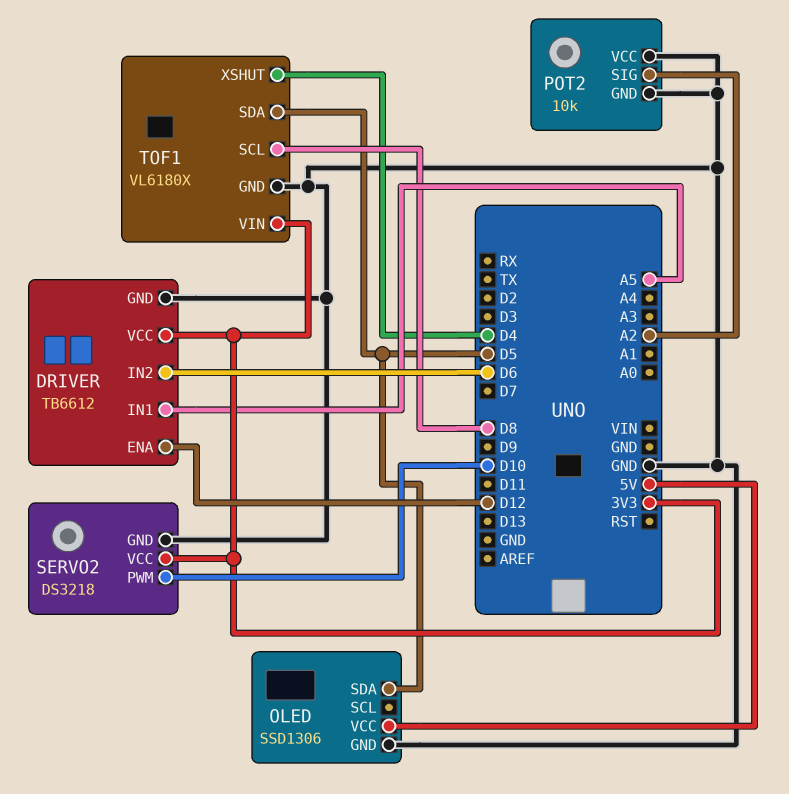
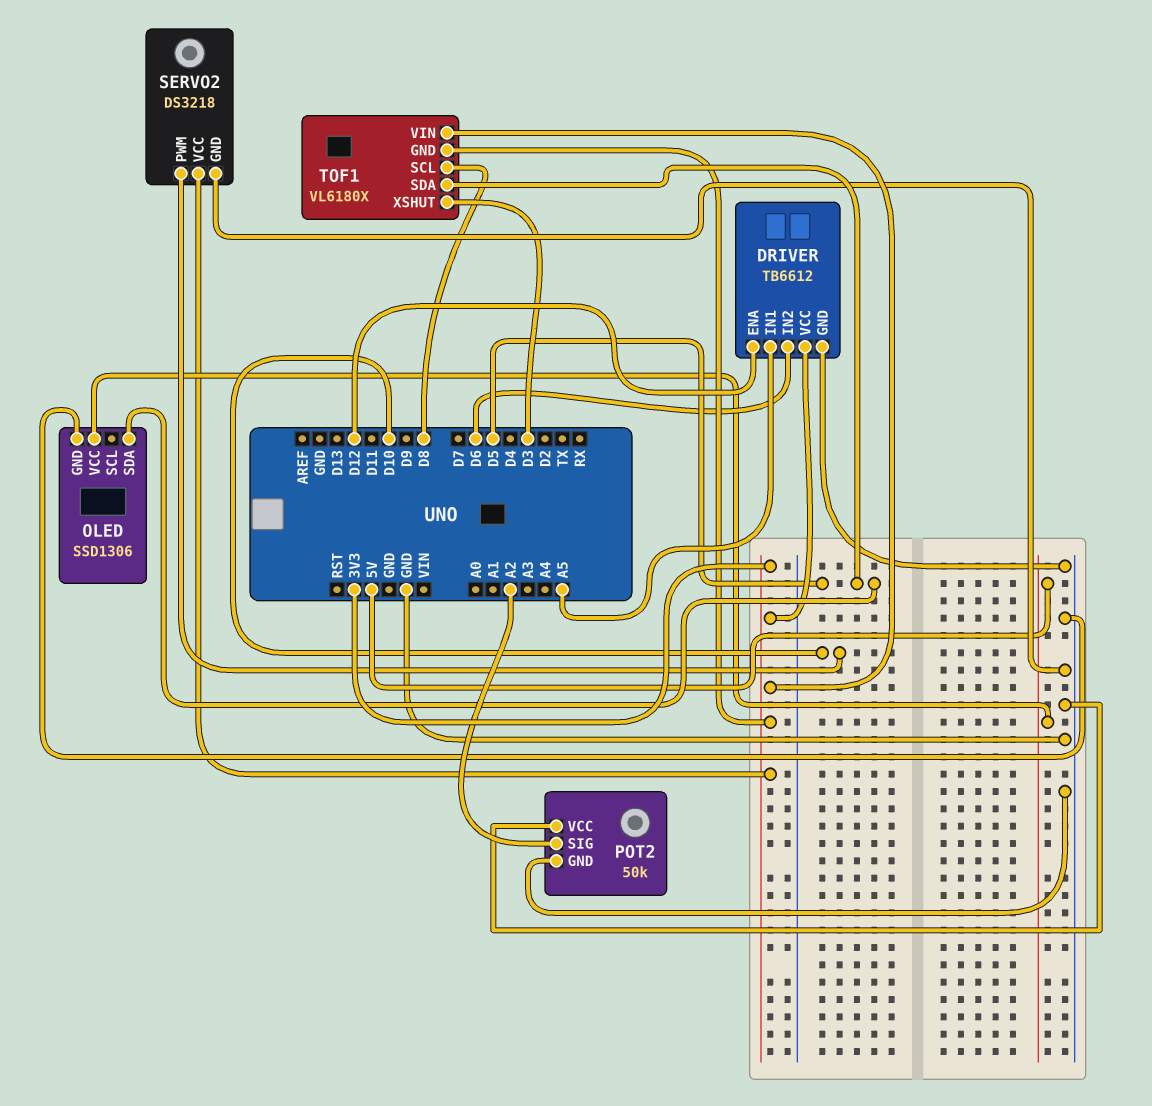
POT2: 10k -> 50k
TOF1 pin GND: GND -> 3V3
TOF1 pin XSHUT: D4 -> D3

